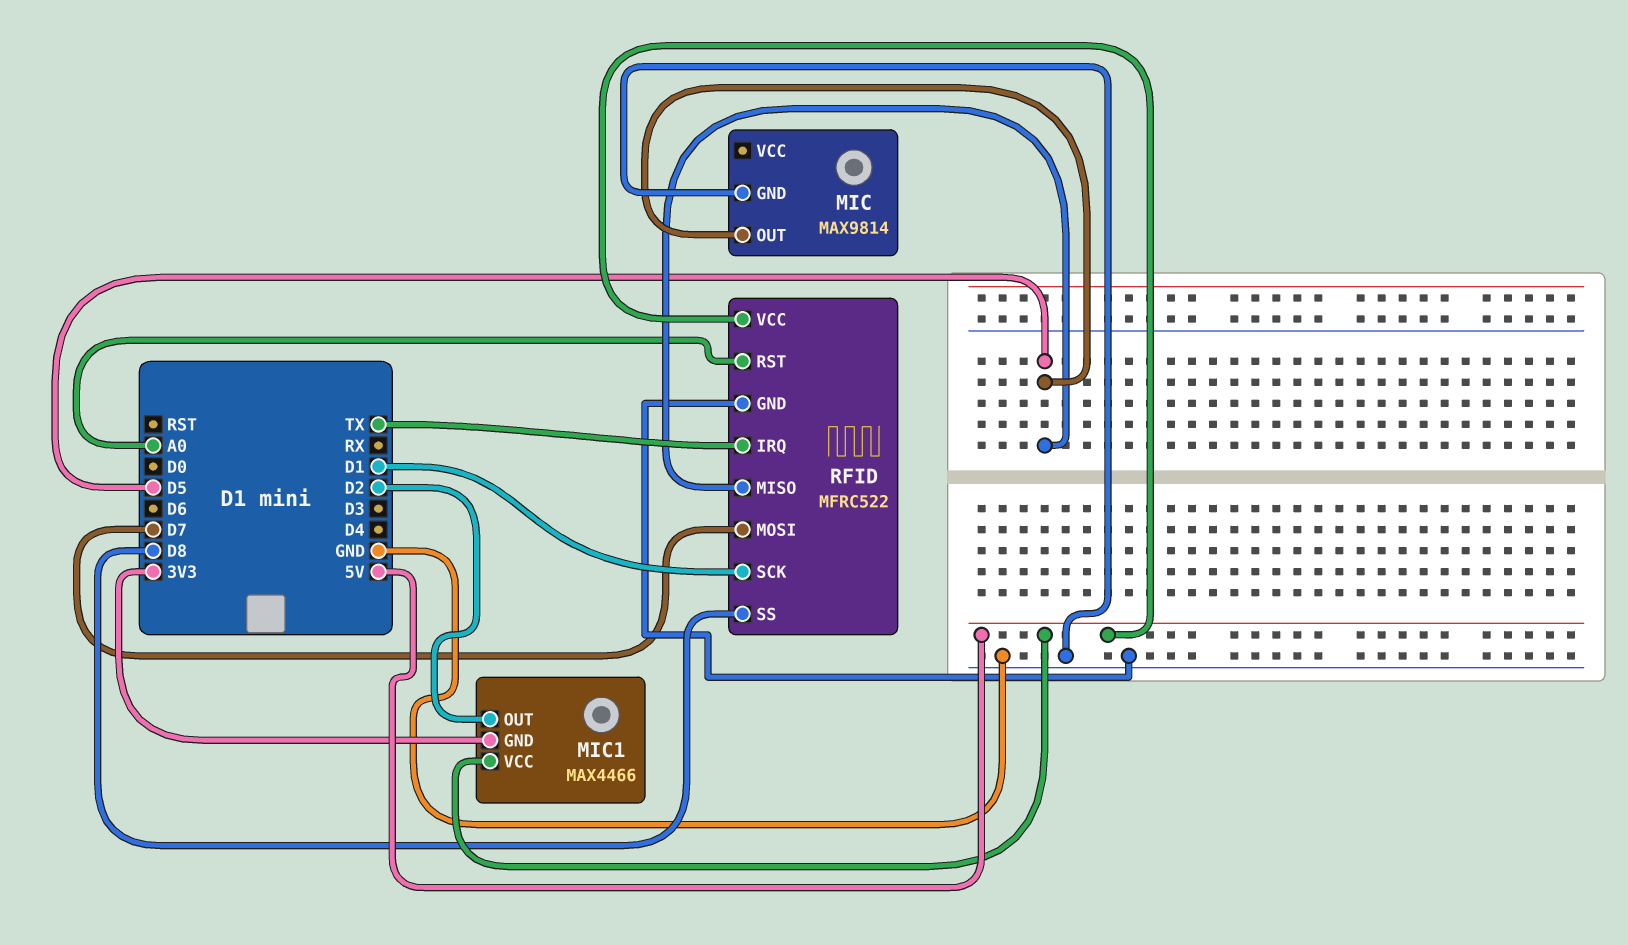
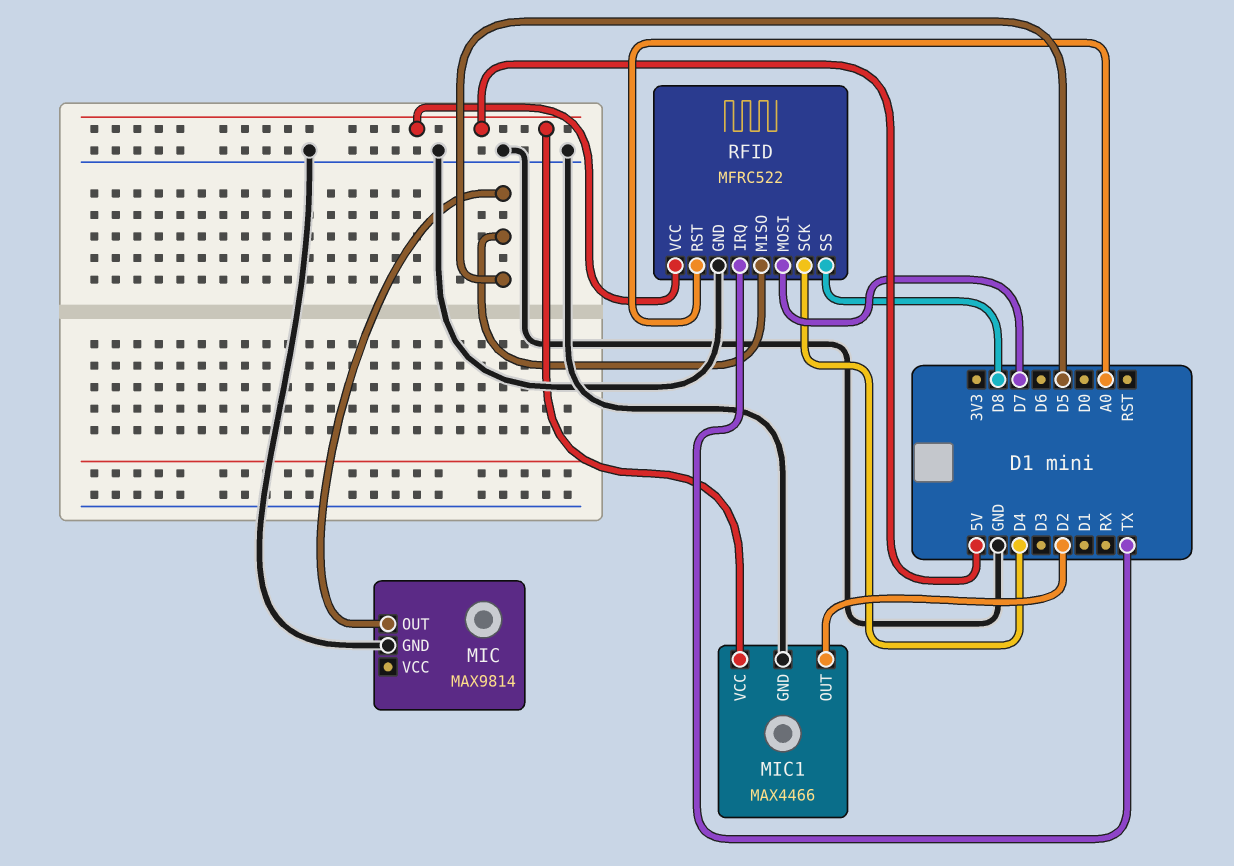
MIC1 pin GND: 3V3 -> GND
RFID pin SCK: D1 -> D4

